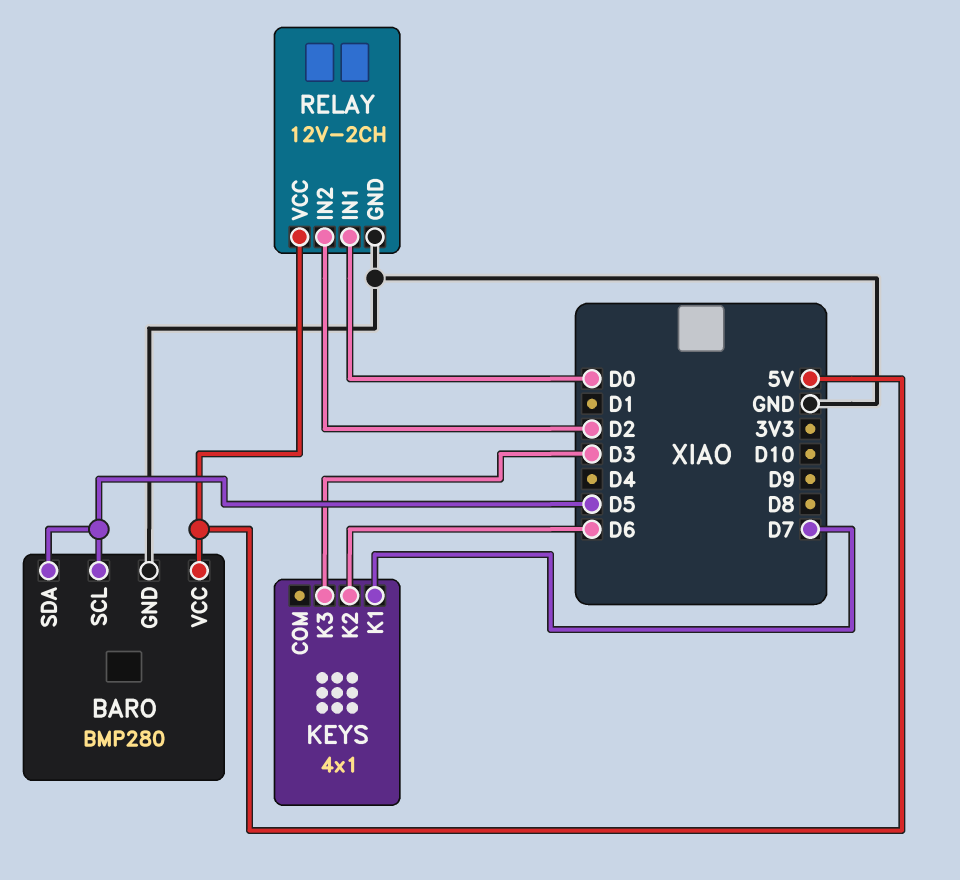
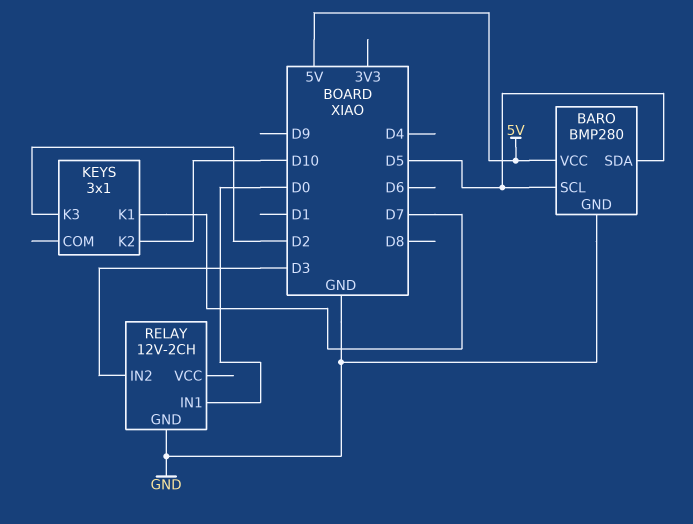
KEYS: 4x1 -> 3x1
KEYS pin K2: D6 -> D10
KEYS pin K3: D3 -> D2
RELAY pin IN2: D2 -> D3
RELAY pin VCC: 5V -> none

